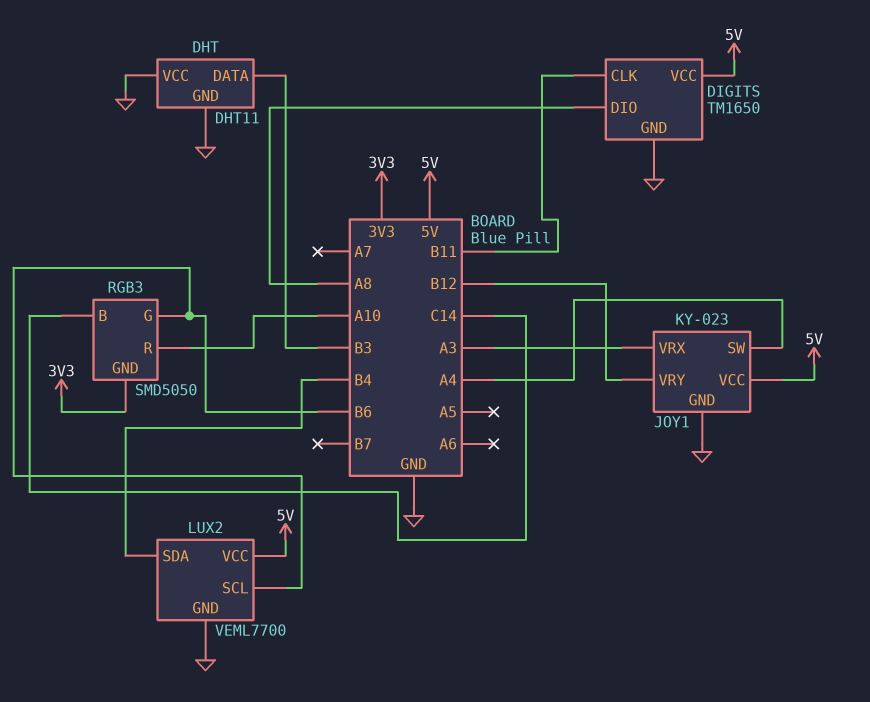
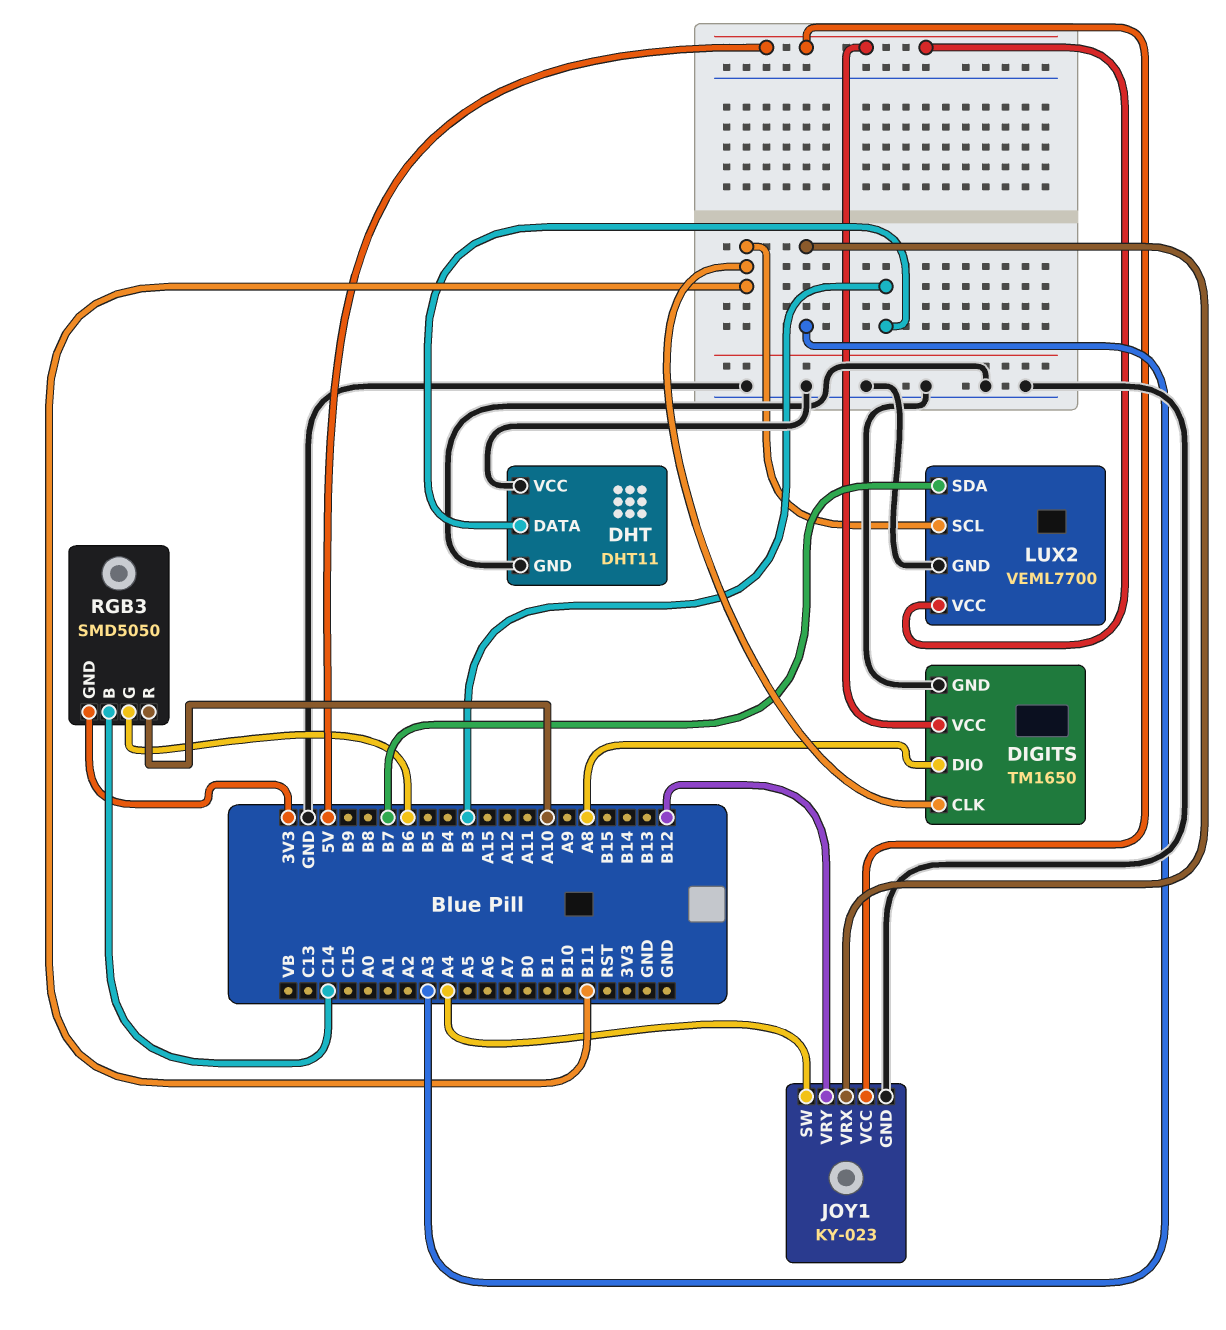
LUX2 pin SCL: B6 -> B11
LUX2 pin SDA: B4 -> B7

